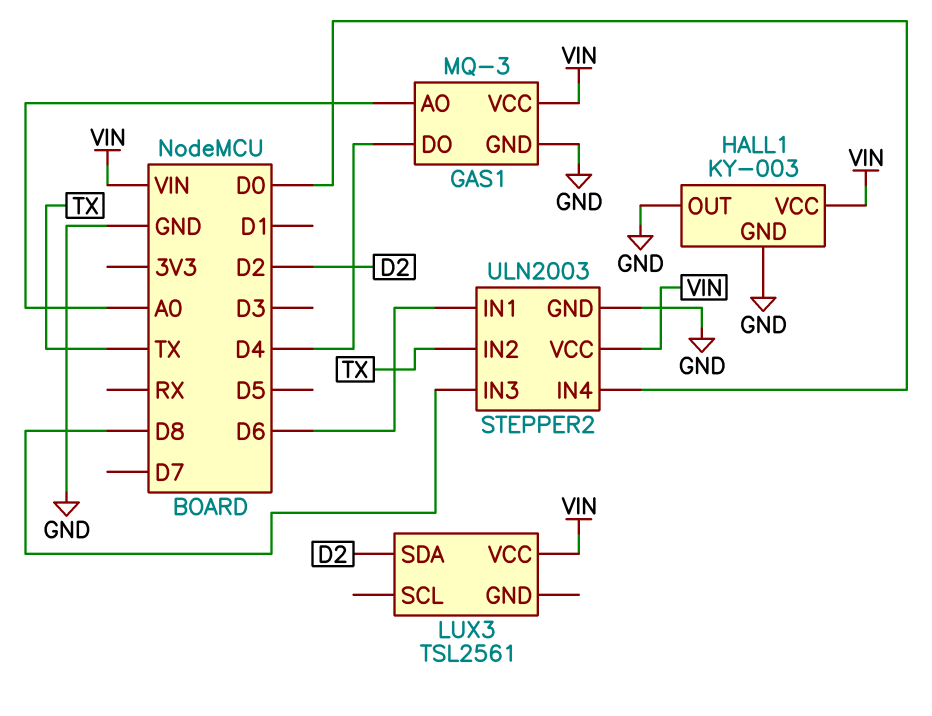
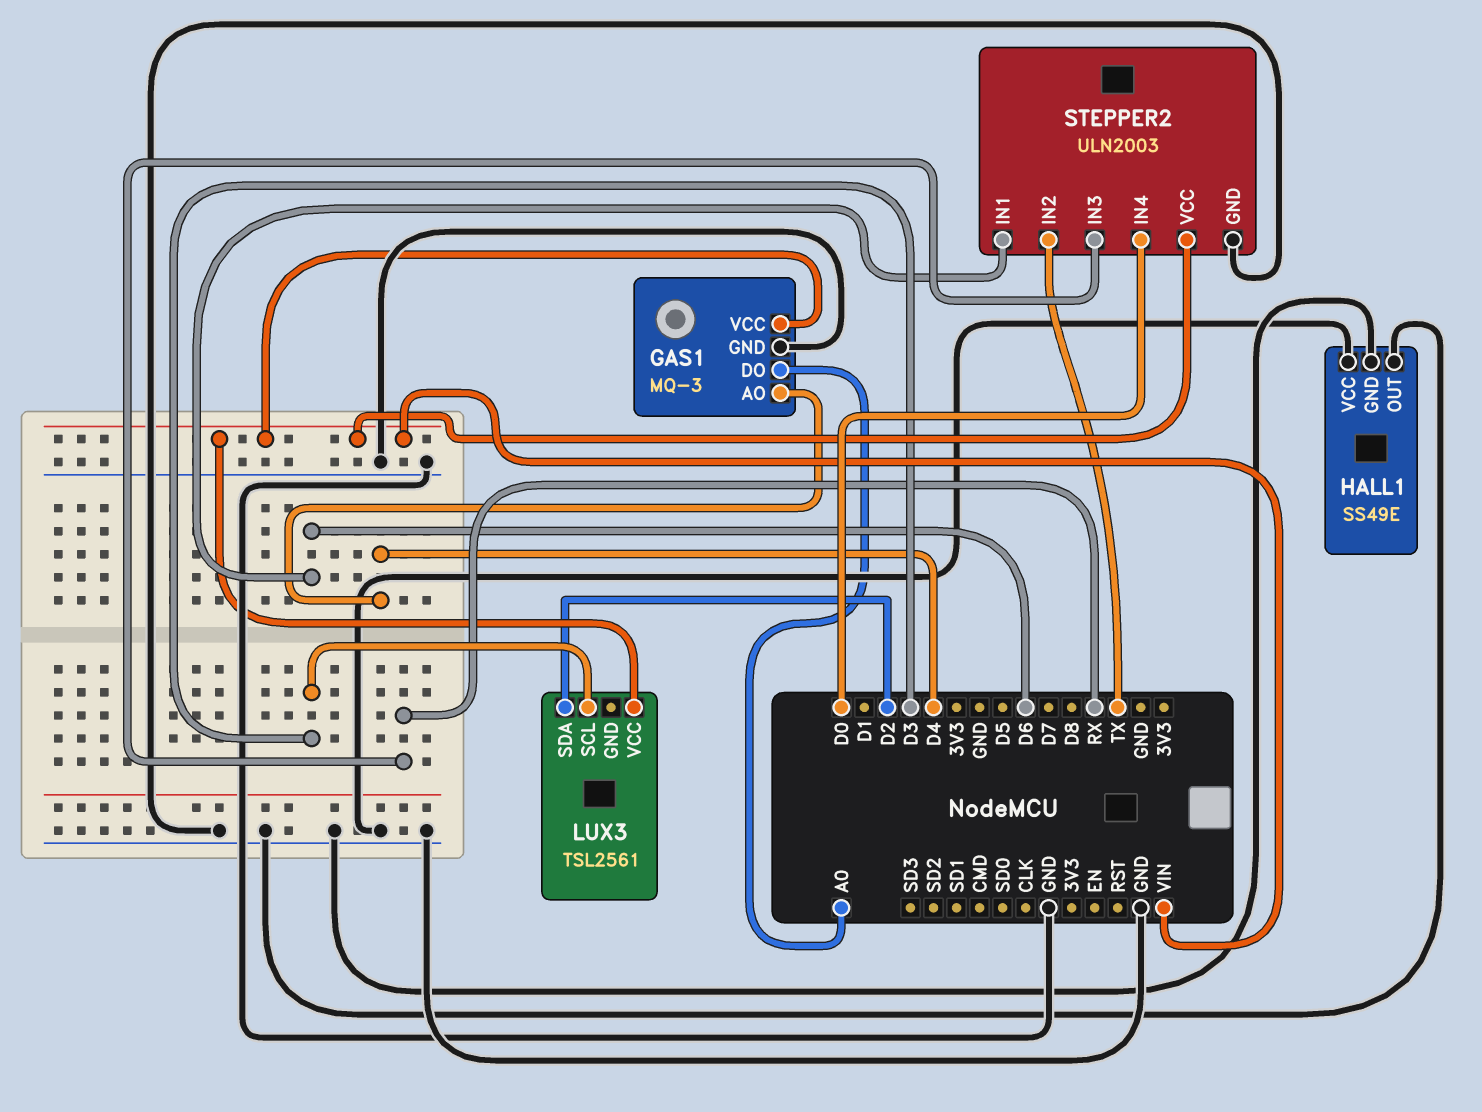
GAS1 pin AO: A0 -> D4
GAS1 pin DO: D4 -> A0
HALL1: KY-003 -> SS49E
HALL1 pin VCC: VIN -> GND
LUX3 pin SCL: none -> D3
STEPPER2 pin IN3: D8 -> RX

